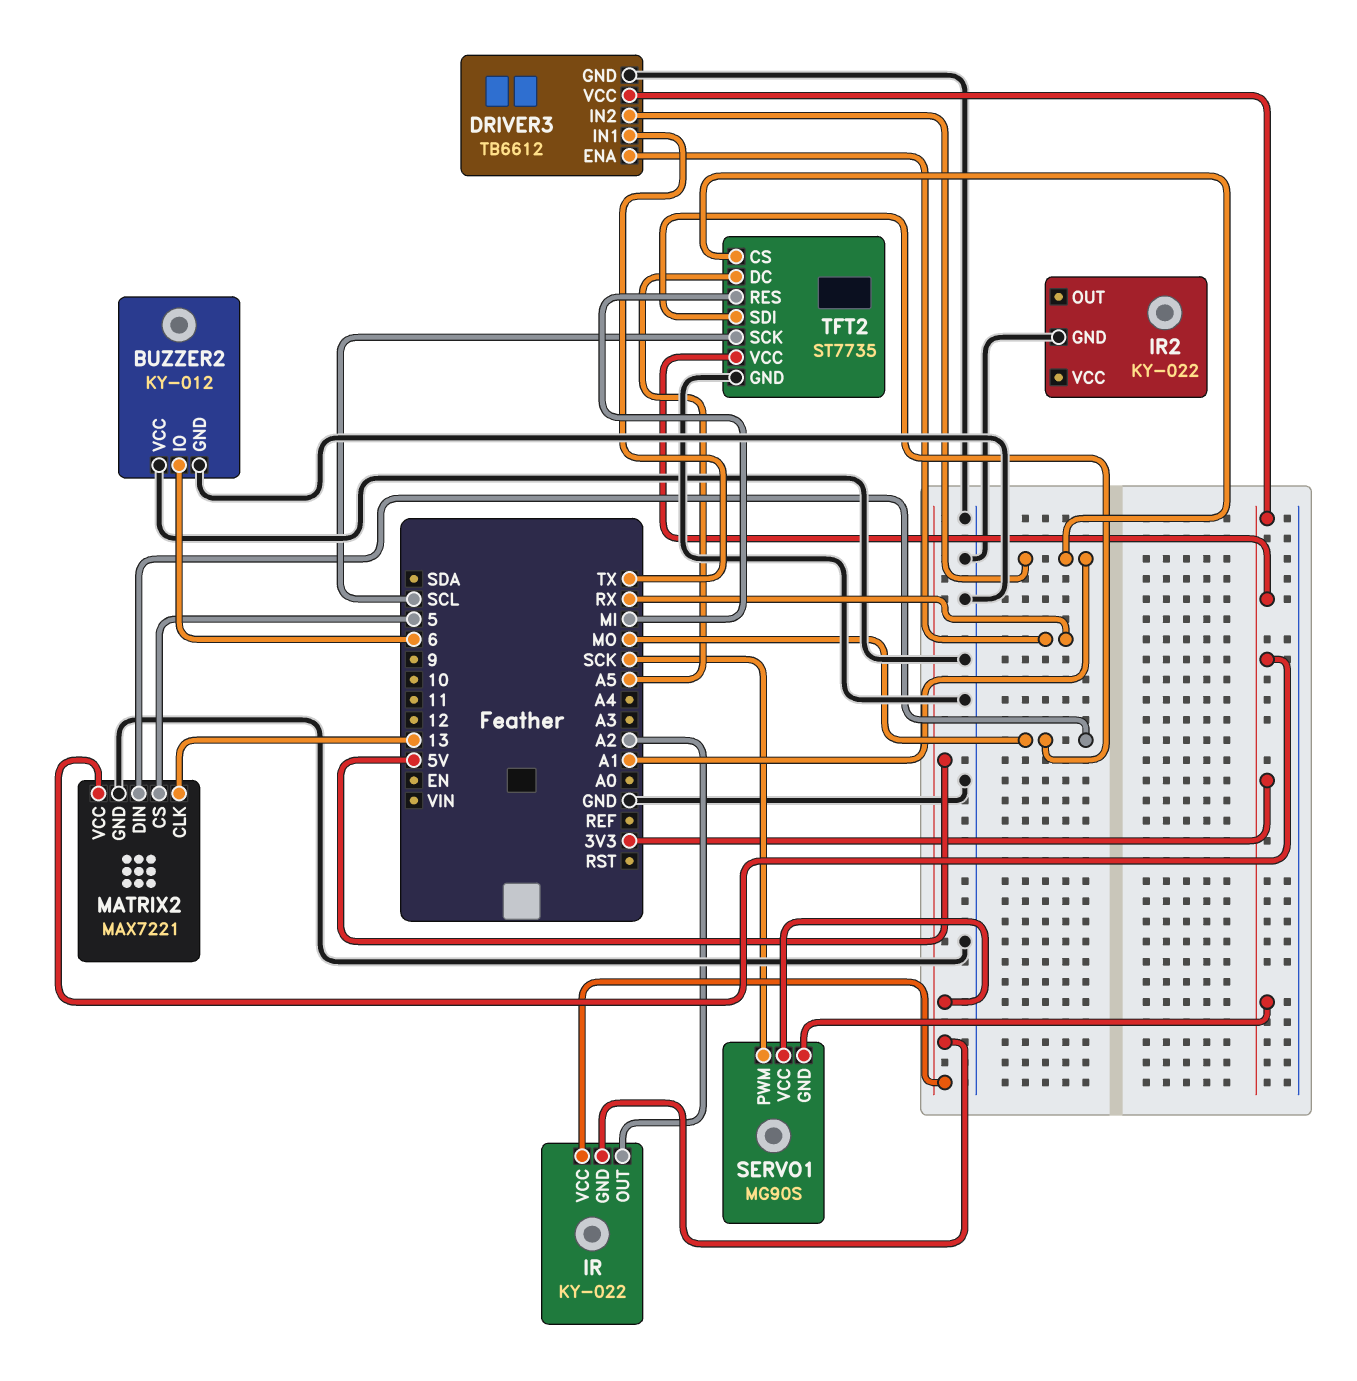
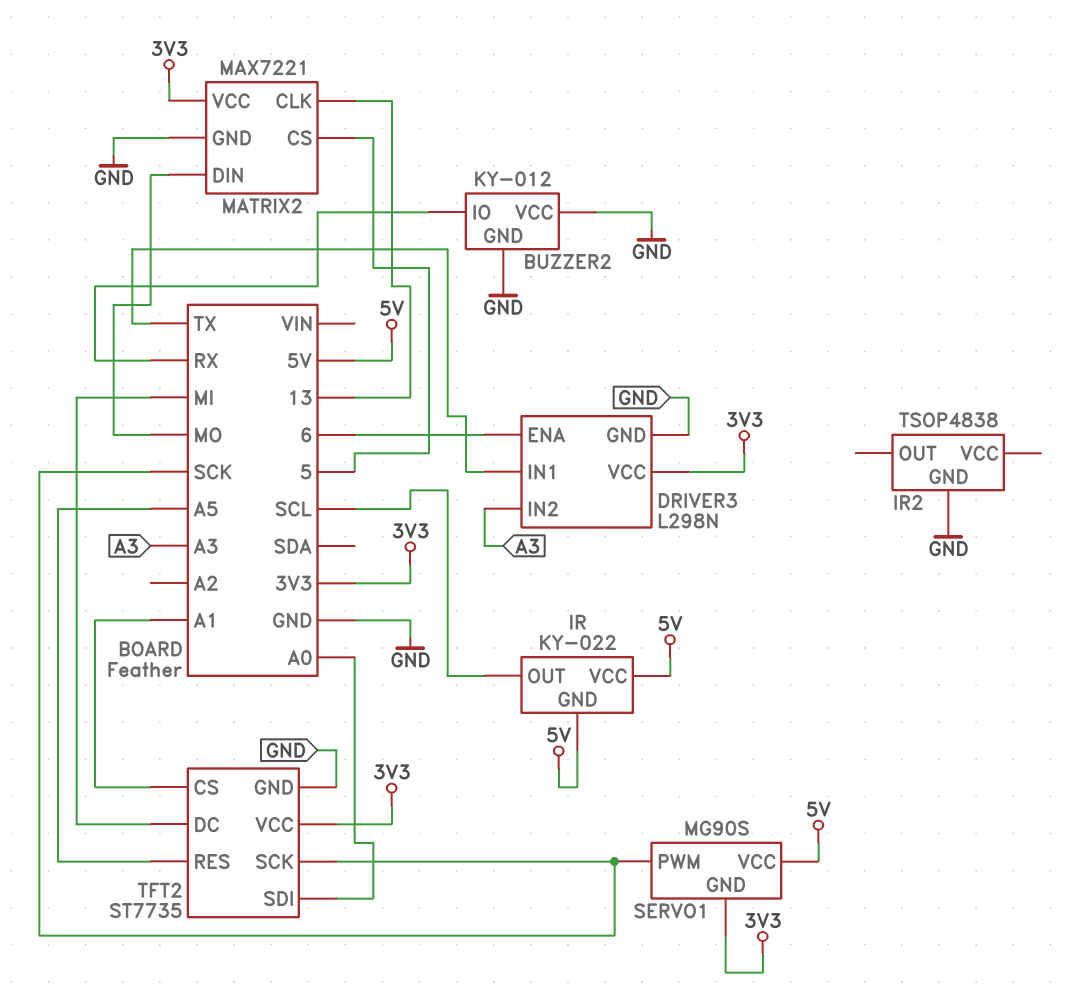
BUZZER2 pin IO: 6 -> RX
DRIVER3: TB6612 -> L298N
DRIVER3 pin ENA: RX -> 6
DRIVER3 pin IN2: A1 -> A3
IR pin OUT: A2 -> SCL
IR2: KY-022 -> TSOP4838
TFT2 pin DC: A5 -> MI
TFT2 pin RES: MI -> A5
TFT2 pin SCK: SCL -> SCK
TFT2 pin SDI: MO -> A0

